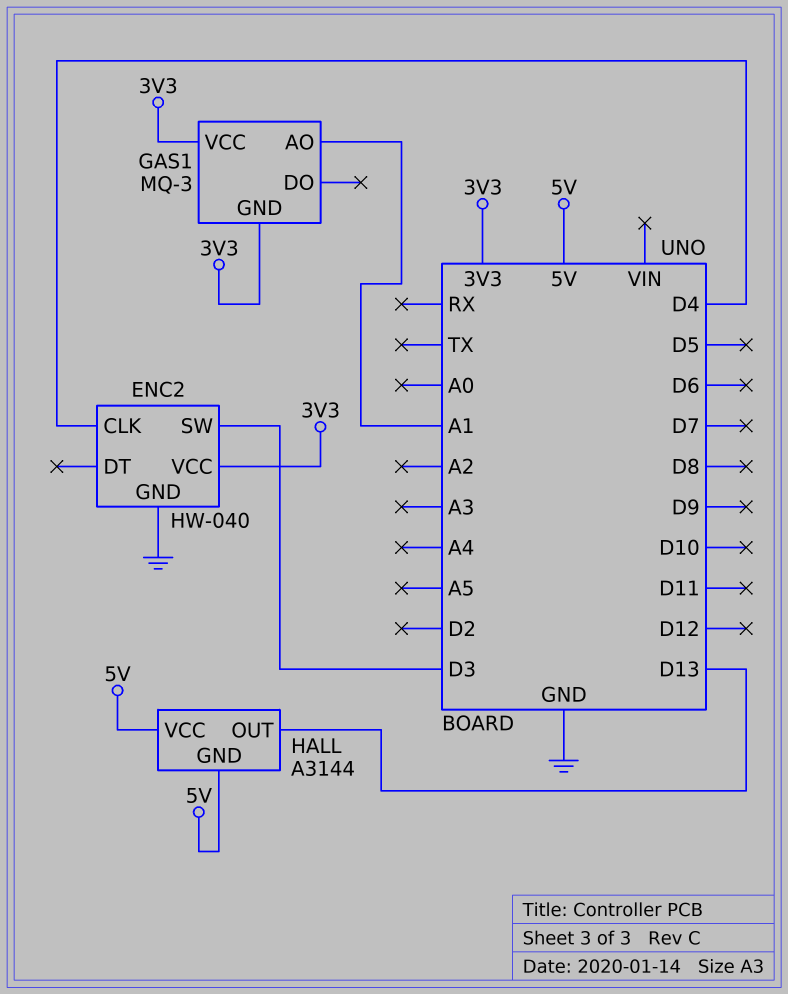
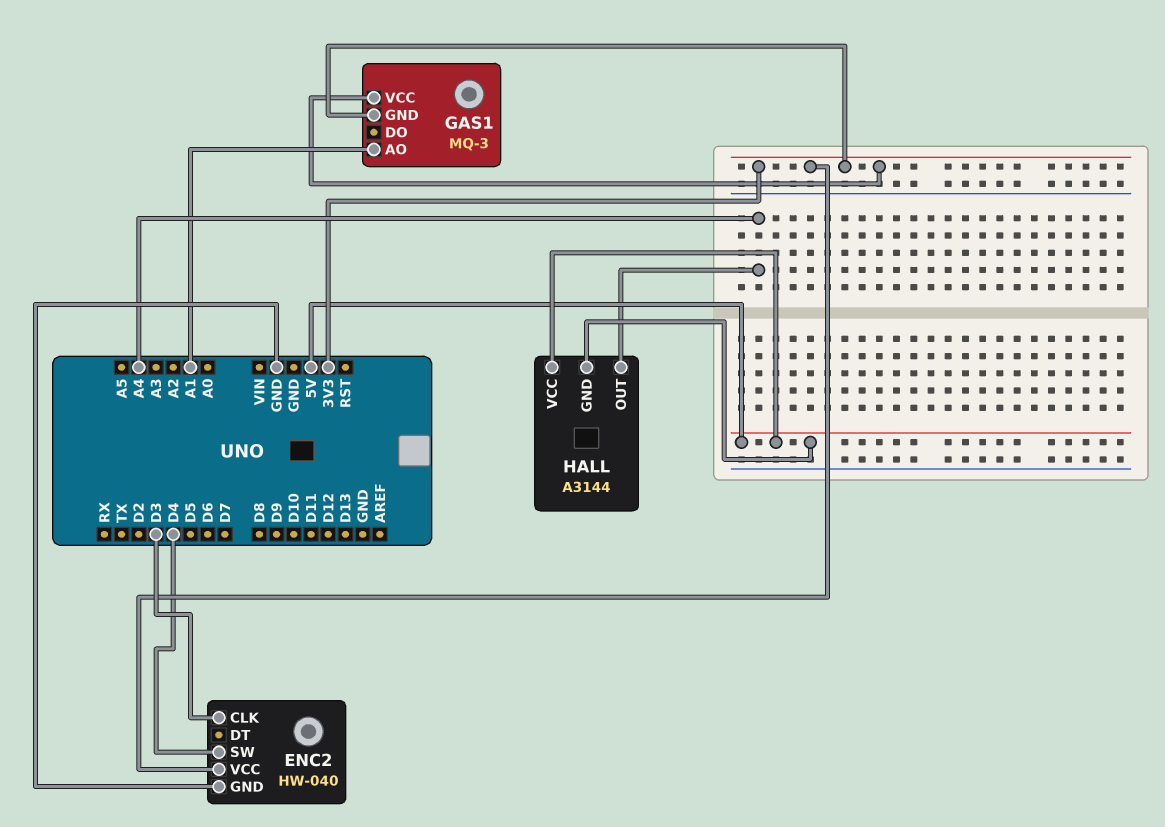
ENC2 pin CLK: D4 -> D3
ENC2 pin SW: D3 -> D4
HALL pin OUT: D13 -> A4

